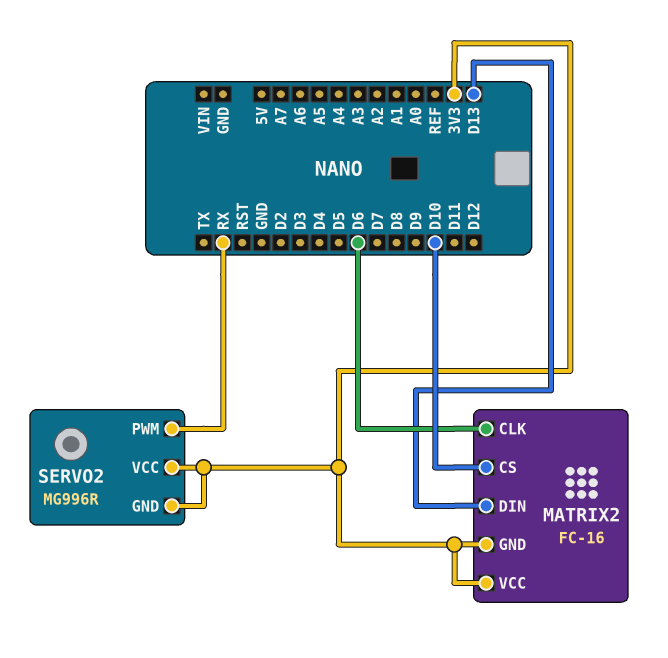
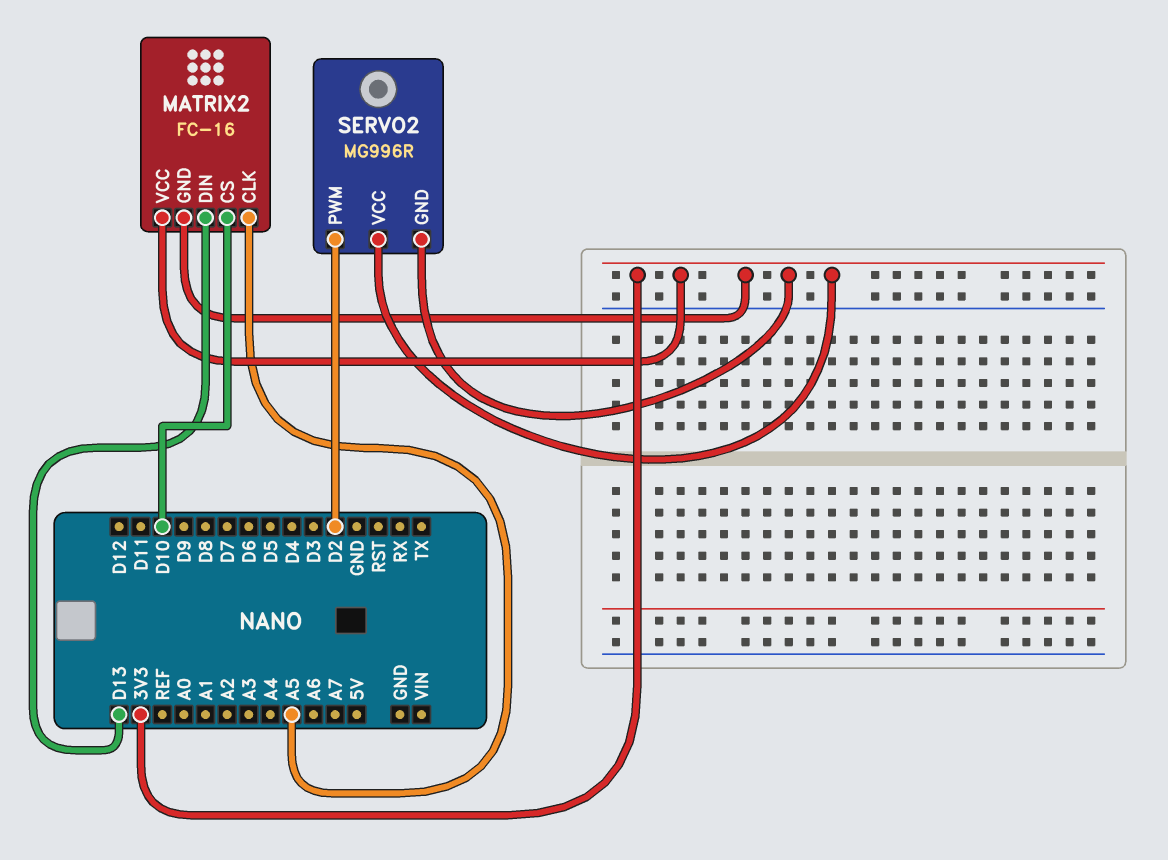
MATRIX2 pin CLK: D6 -> A5
SERVO2 pin PWM: RX -> D2

